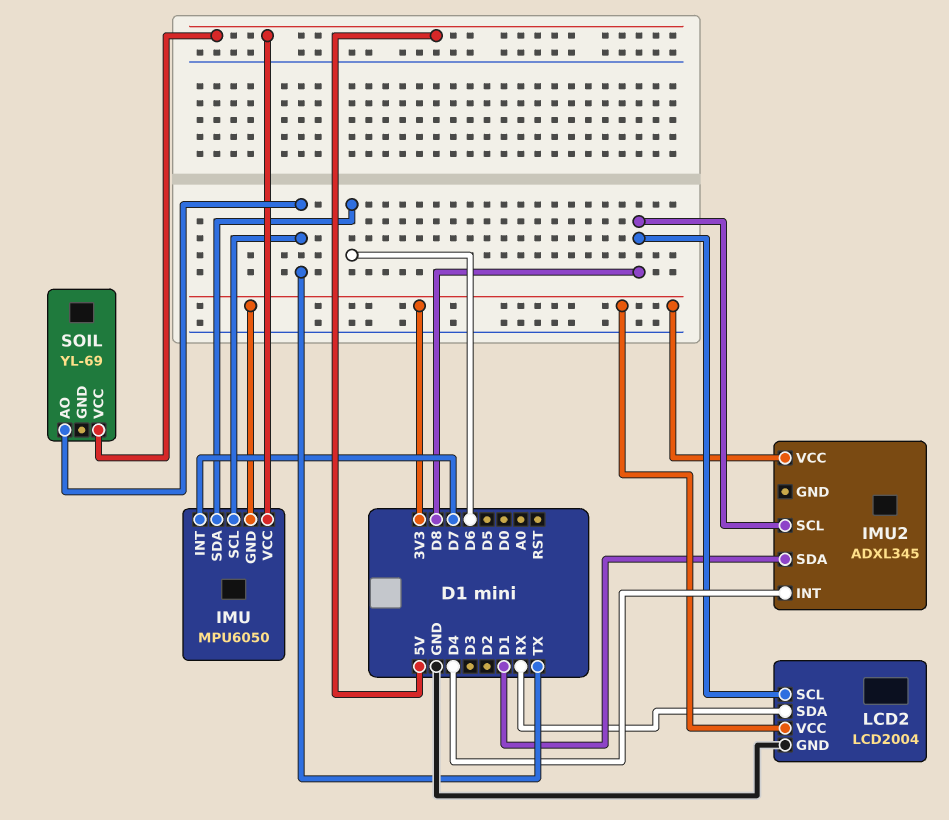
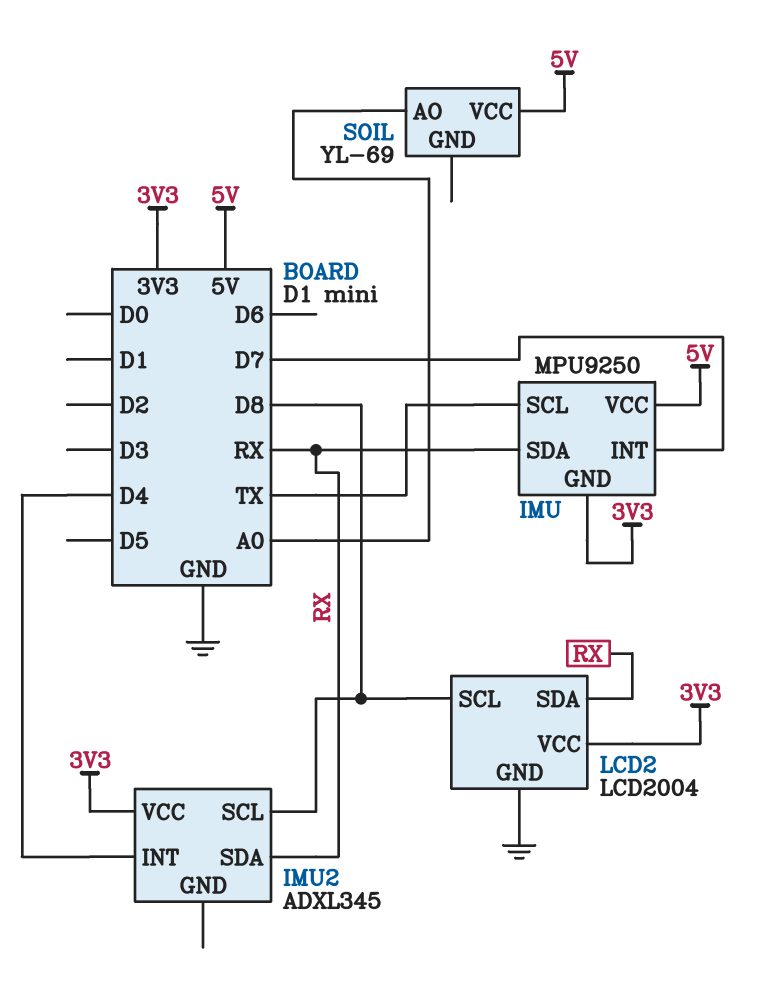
IMU: MPU6050 -> MPU9250
IMU pin SDA: D6 -> RX
IMU2 pin SDA: D1 -> RX
SOIL pin AO: TX -> A0

